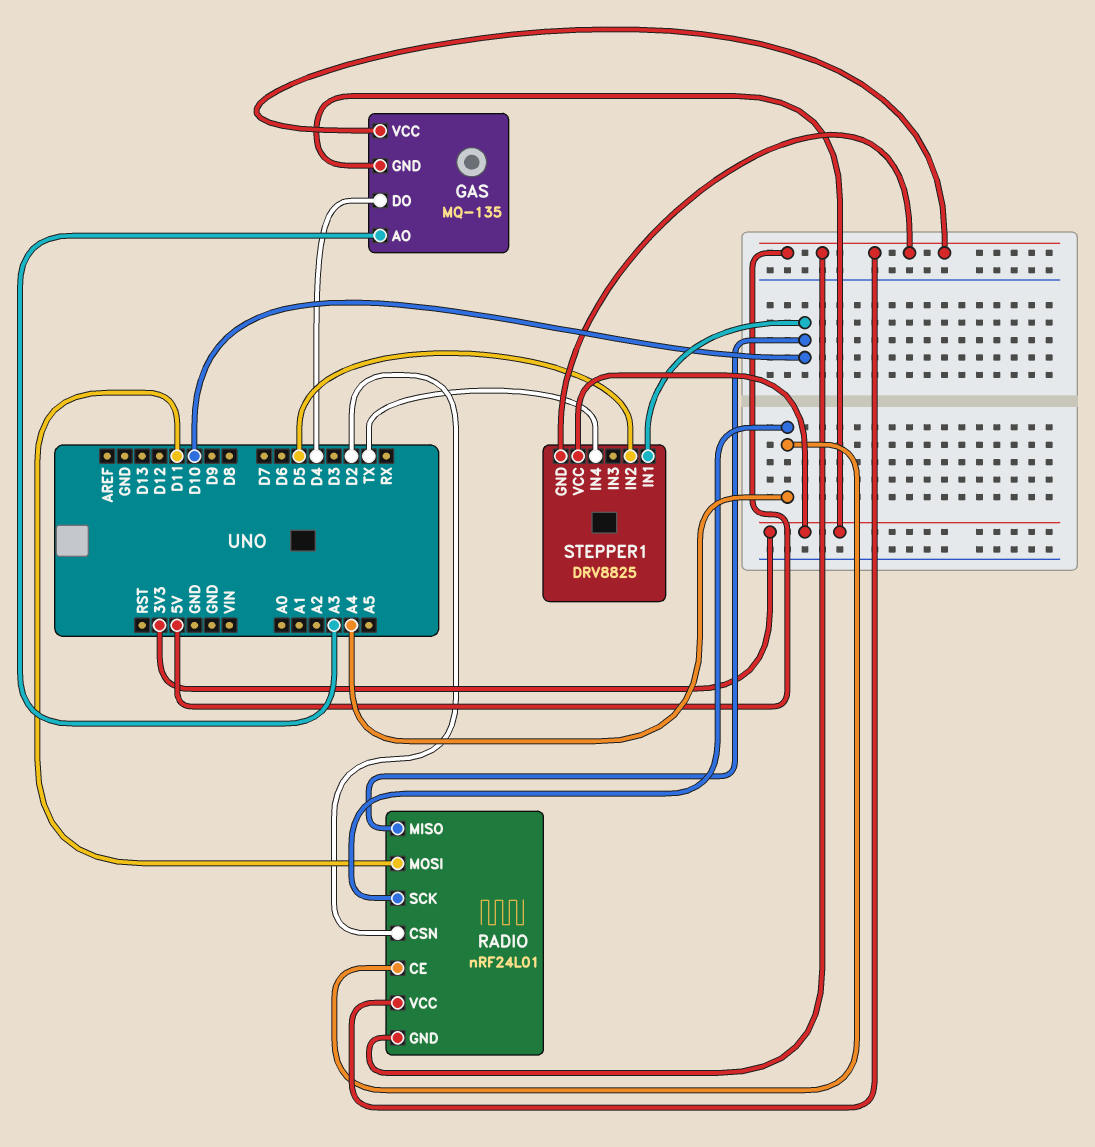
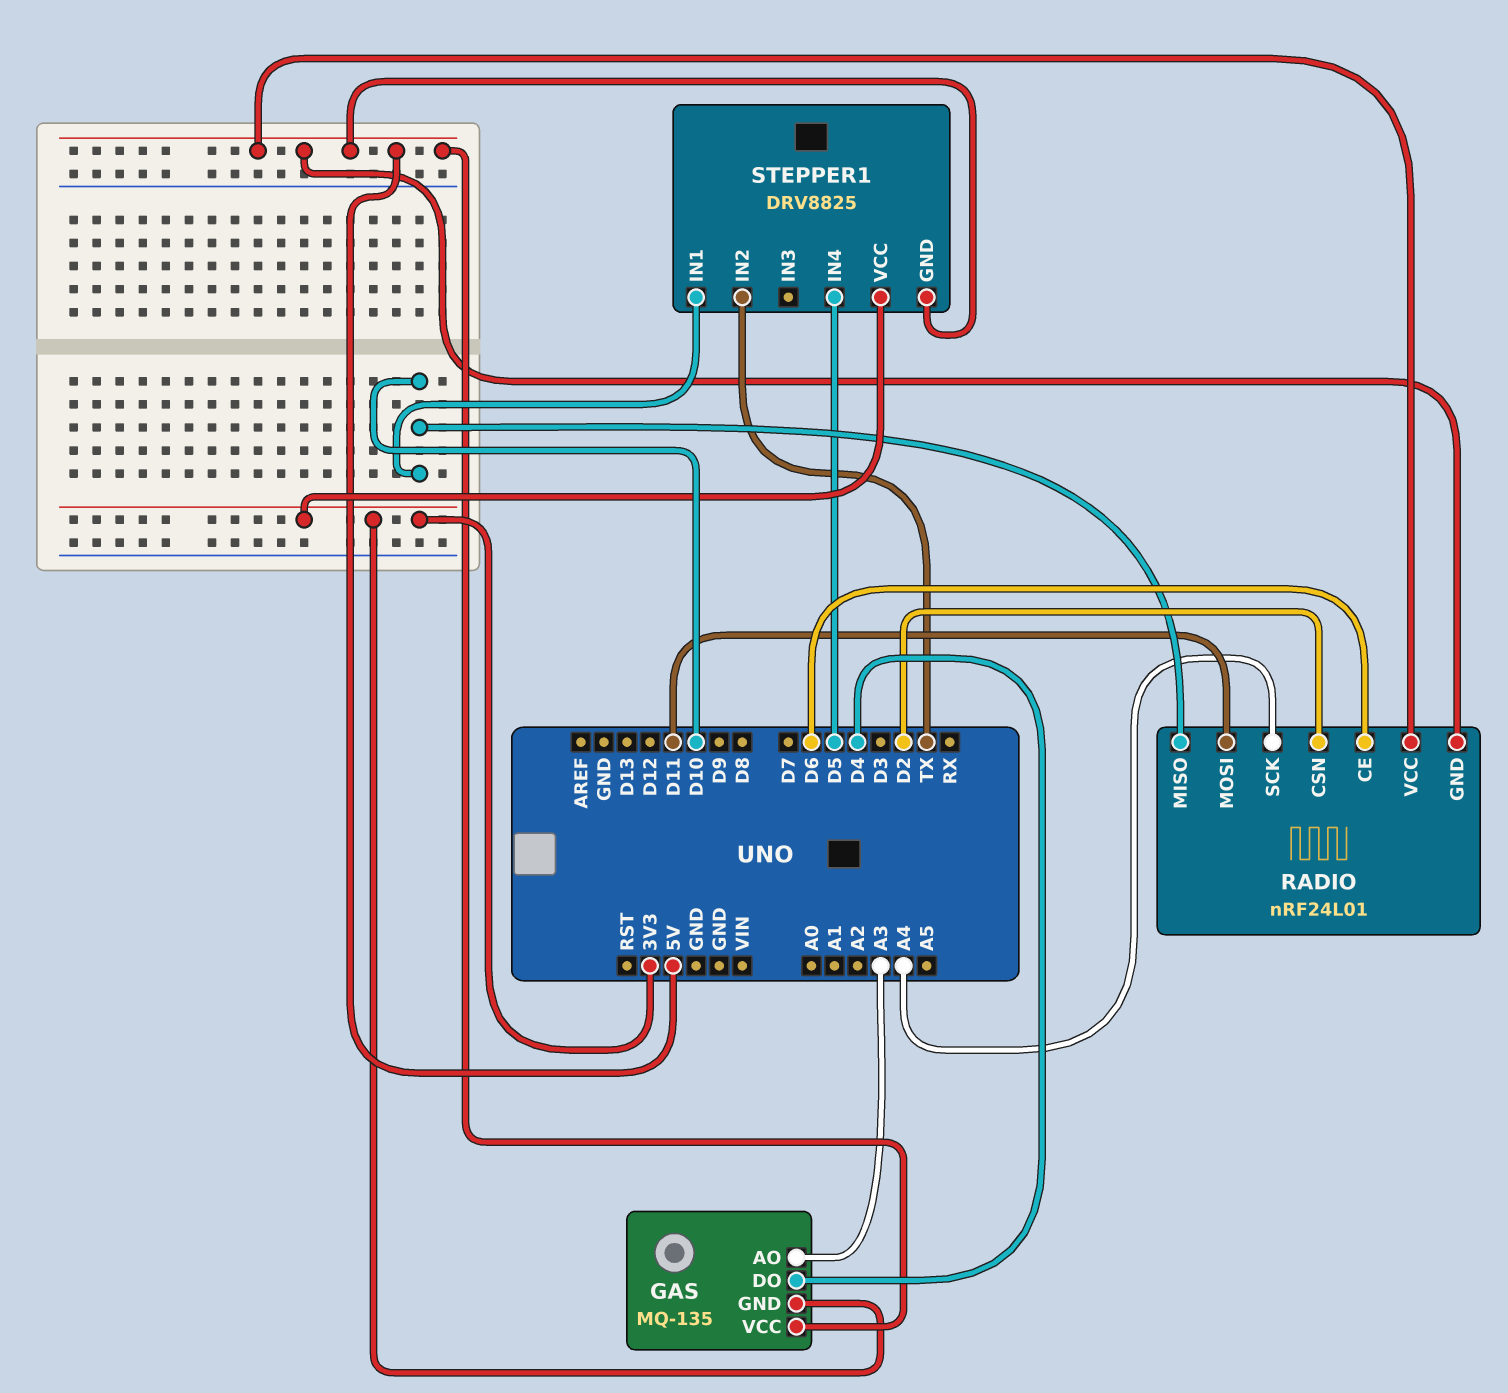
RADIO pin CE: A4 -> D6
STEPPER1 pin IN2: D5 -> TX
STEPPER1 pin IN4: TX -> D5

